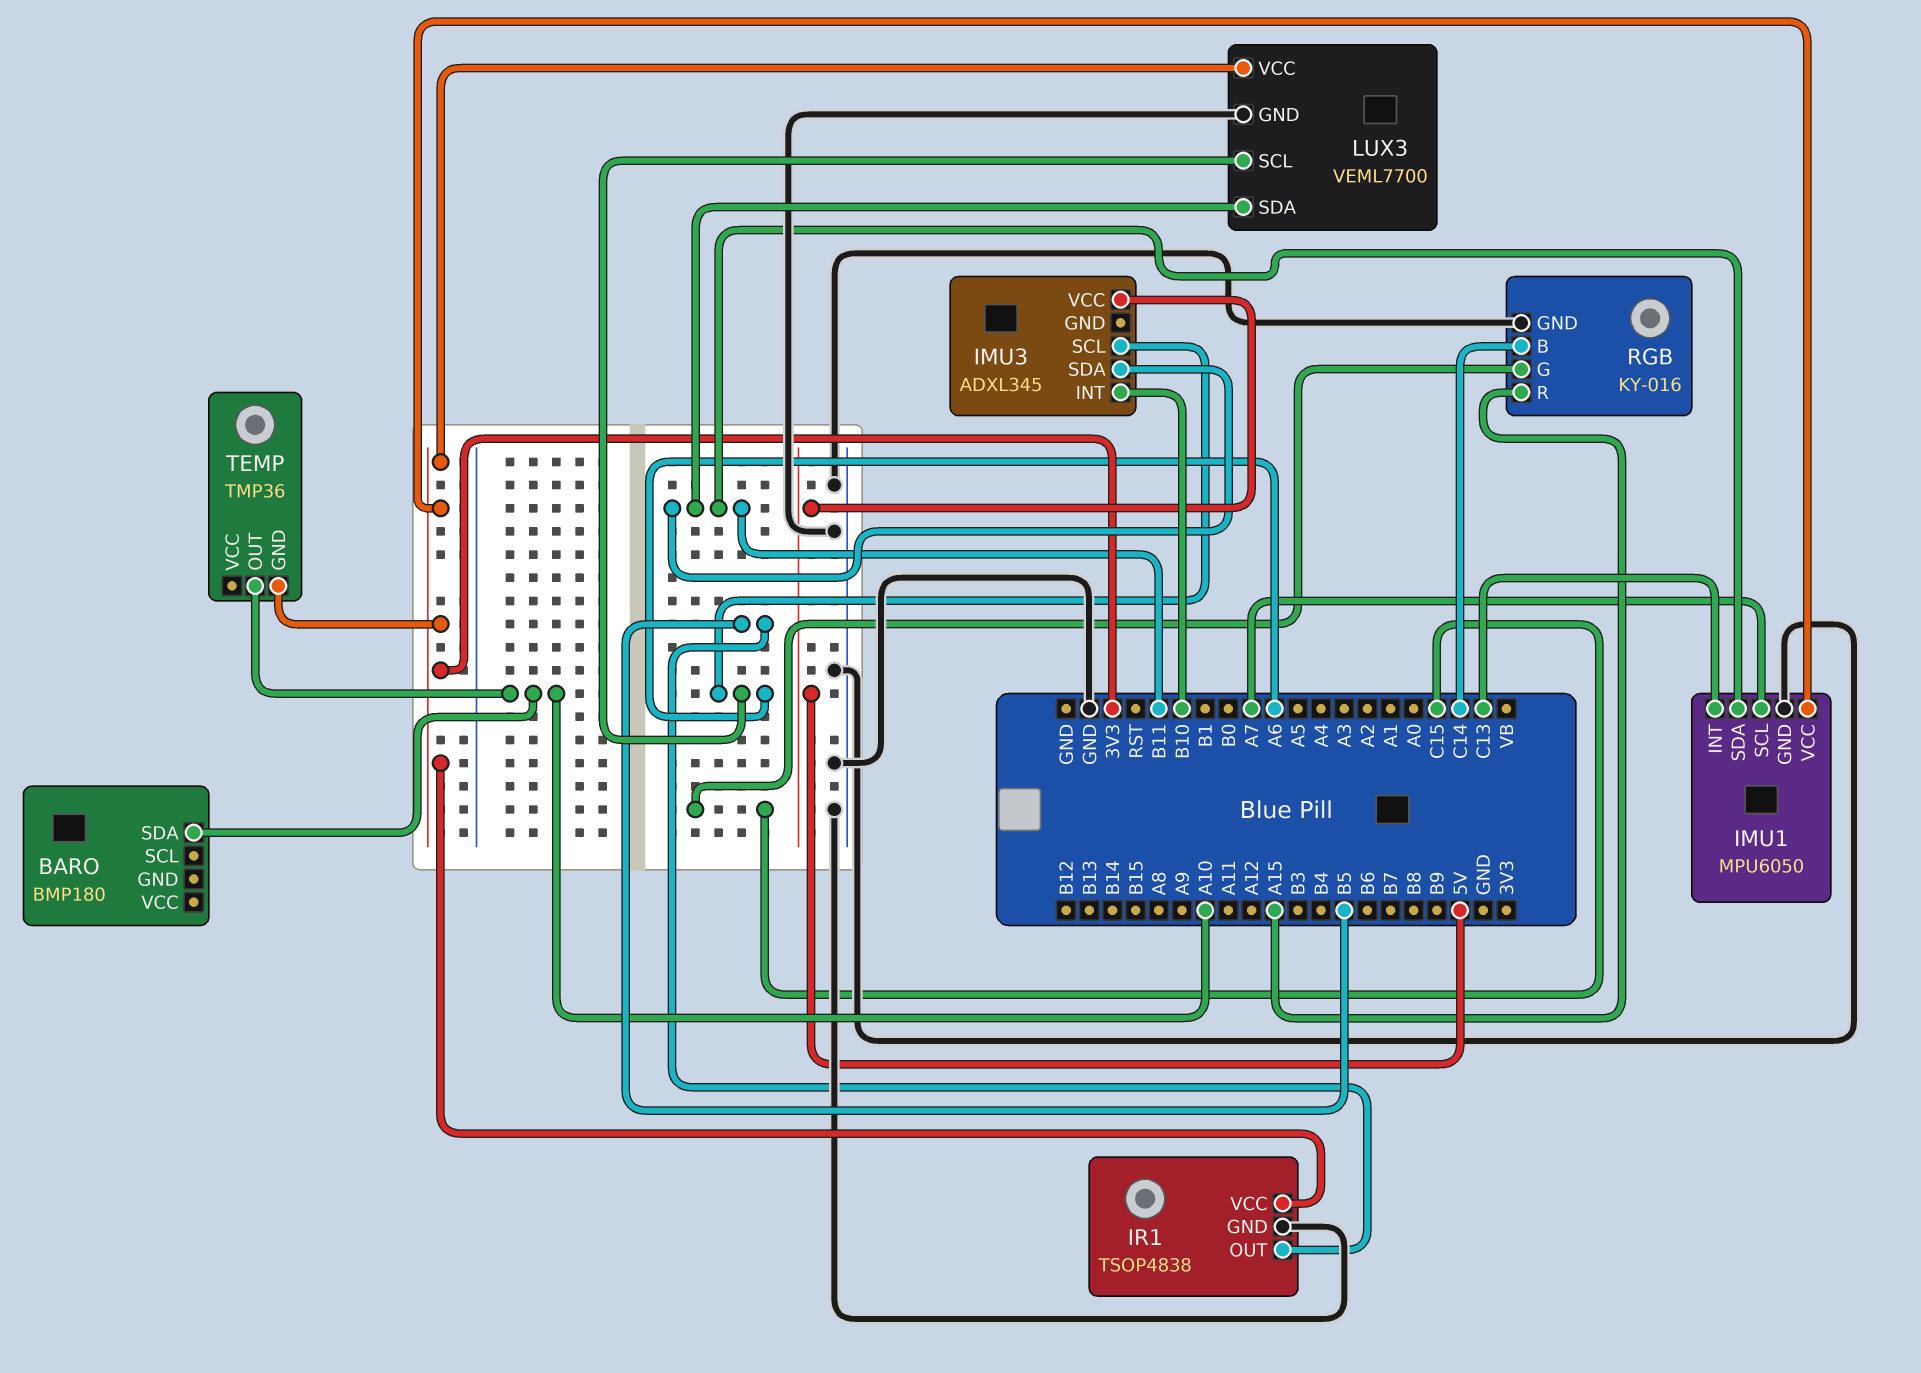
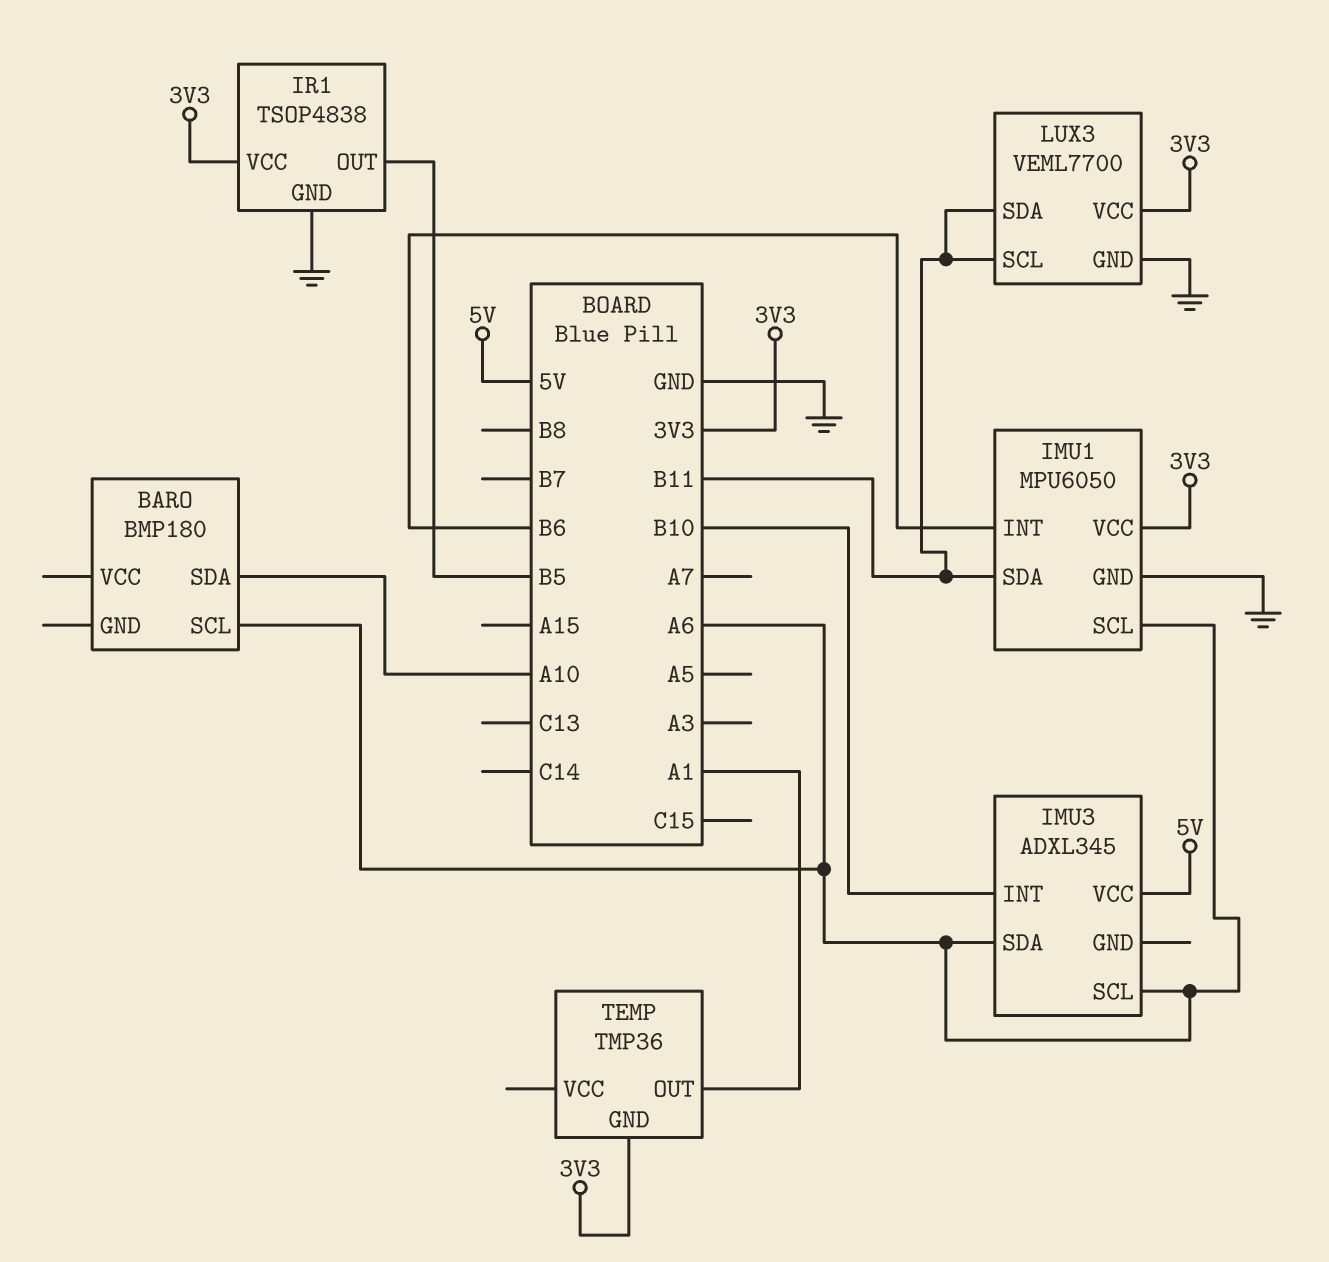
BARO pin SCL: none -> A6
IMU1 pin INT: C13 -> B6
IMU1 pin SCL: A7 -> A6
IMU3 pin SDA: B11 -> A6
LUX3 pin SCL: A6 -> B11
RGB: KY-016 -> none
RGB pin B: C14 -> none
RGB pin G: C15 -> none
RGB pin GND: GND -> none
RGB pin R: A15 -> none
TEMP pin OUT: A10 -> A1

